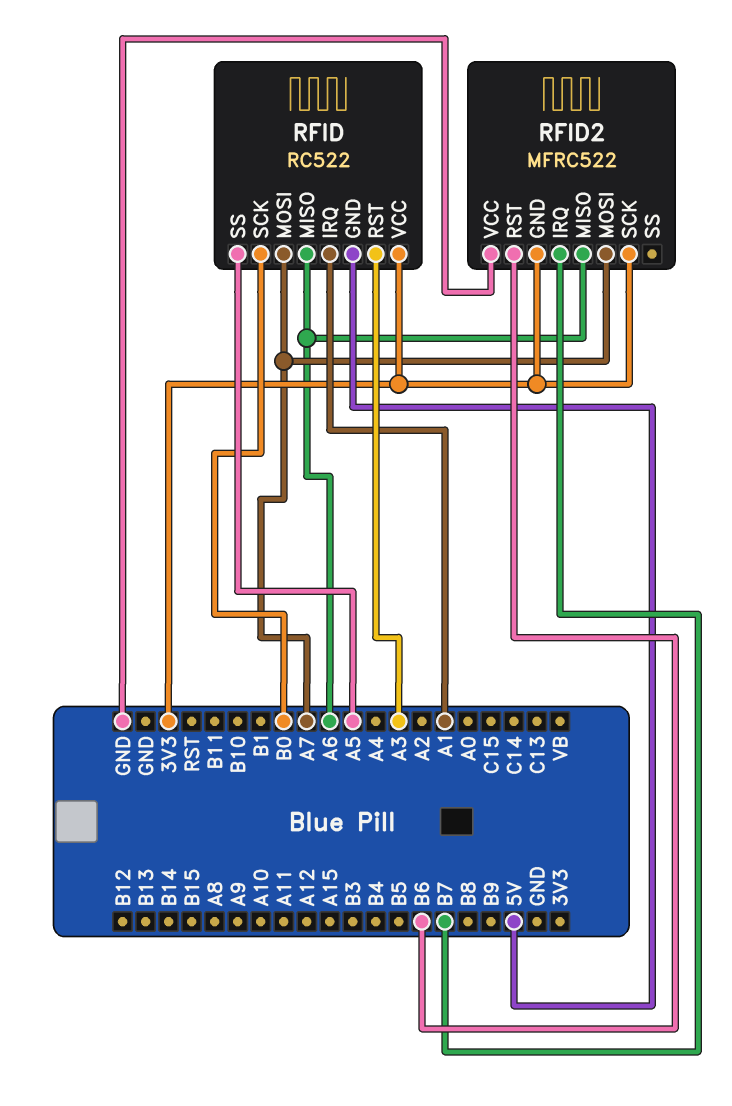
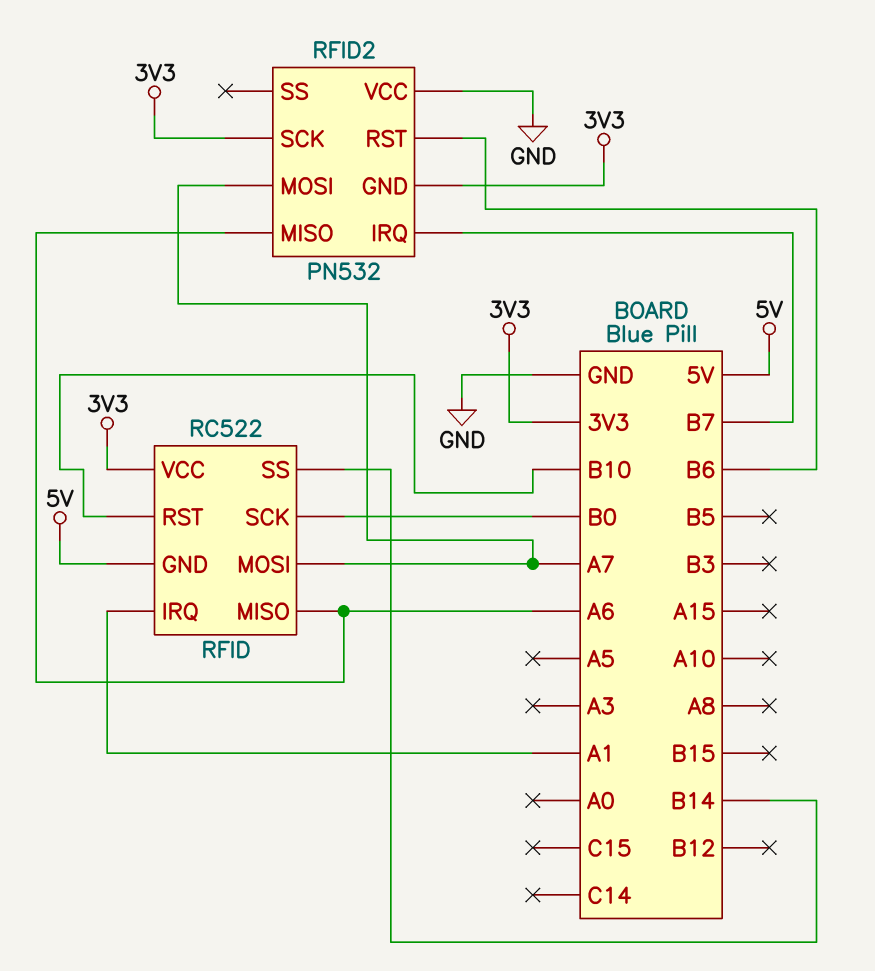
RFID pin RST: A3 -> B10
RFID pin SS: A5 -> B14
RFID2: MFRC522 -> PN532

